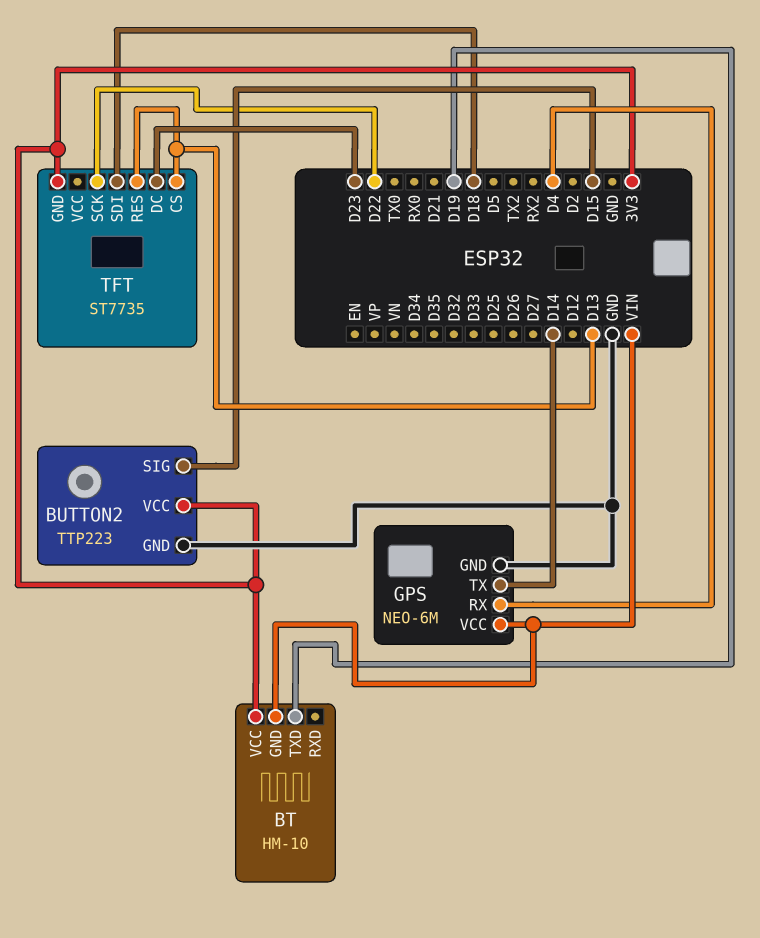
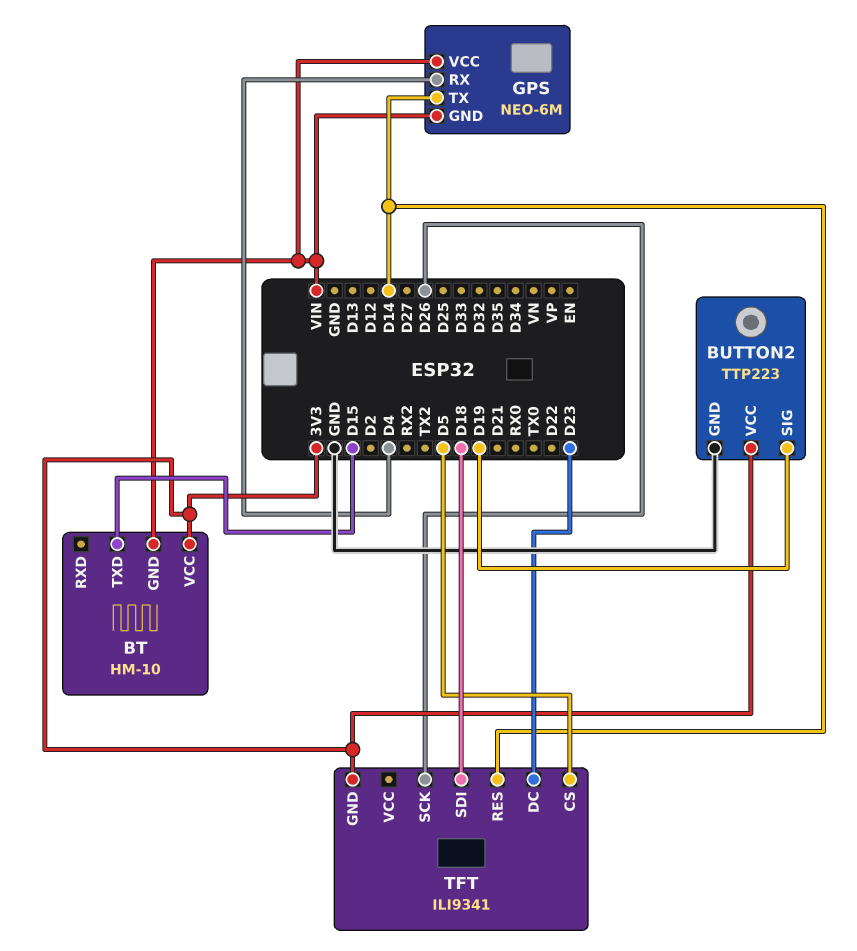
BT pin TXD: D19 -> D15
BUTTON2 pin SIG: D15 -> D19
GPS pin GND: GND -> VIN
TFT: ST7735 -> ILI9341
TFT pin CS: D13 -> D5
TFT pin RES: D13 -> D14
TFT pin SCK: D22 -> D26

